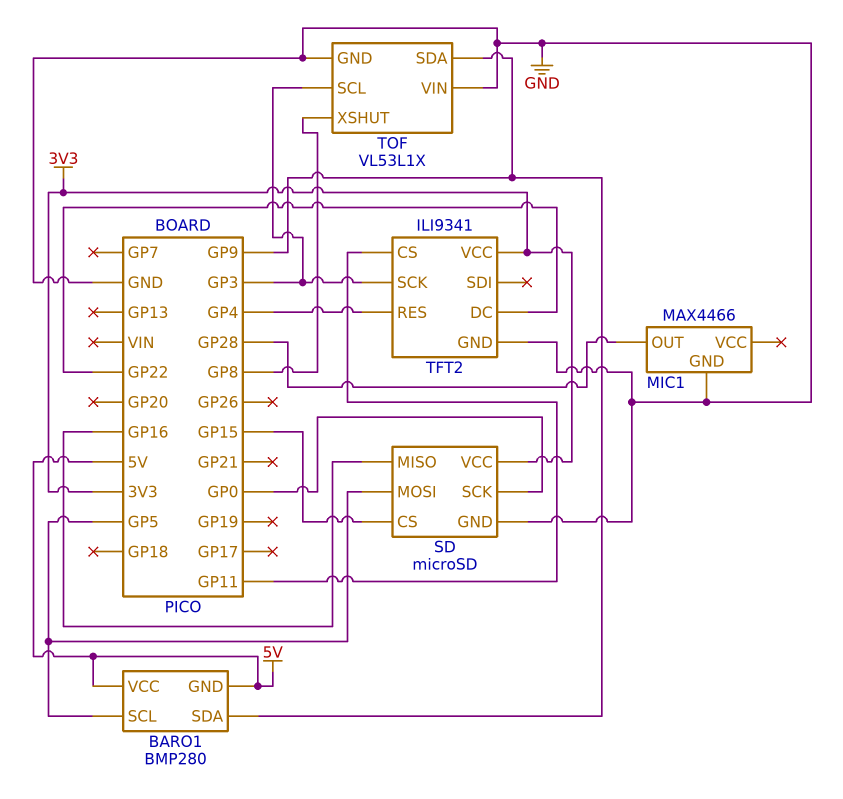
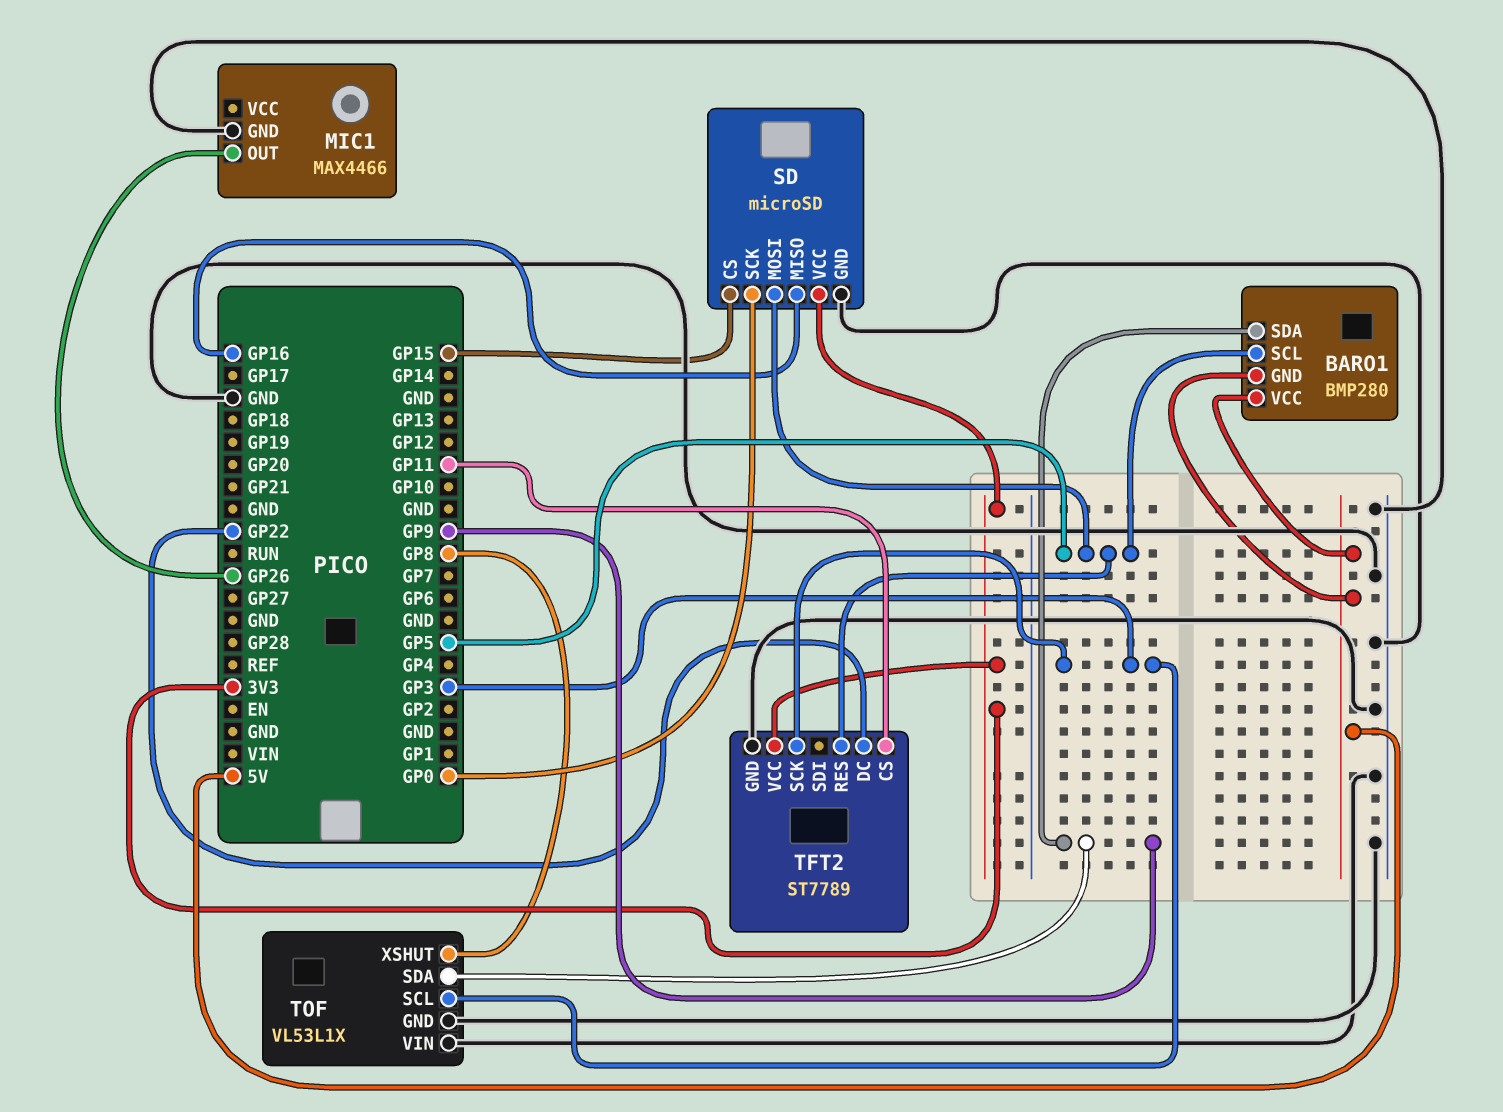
MIC1 pin OUT: GP28 -> GP26
TFT2: ILI9341 -> ST7789
TFT2 pin RES: GP4 -> GP5

